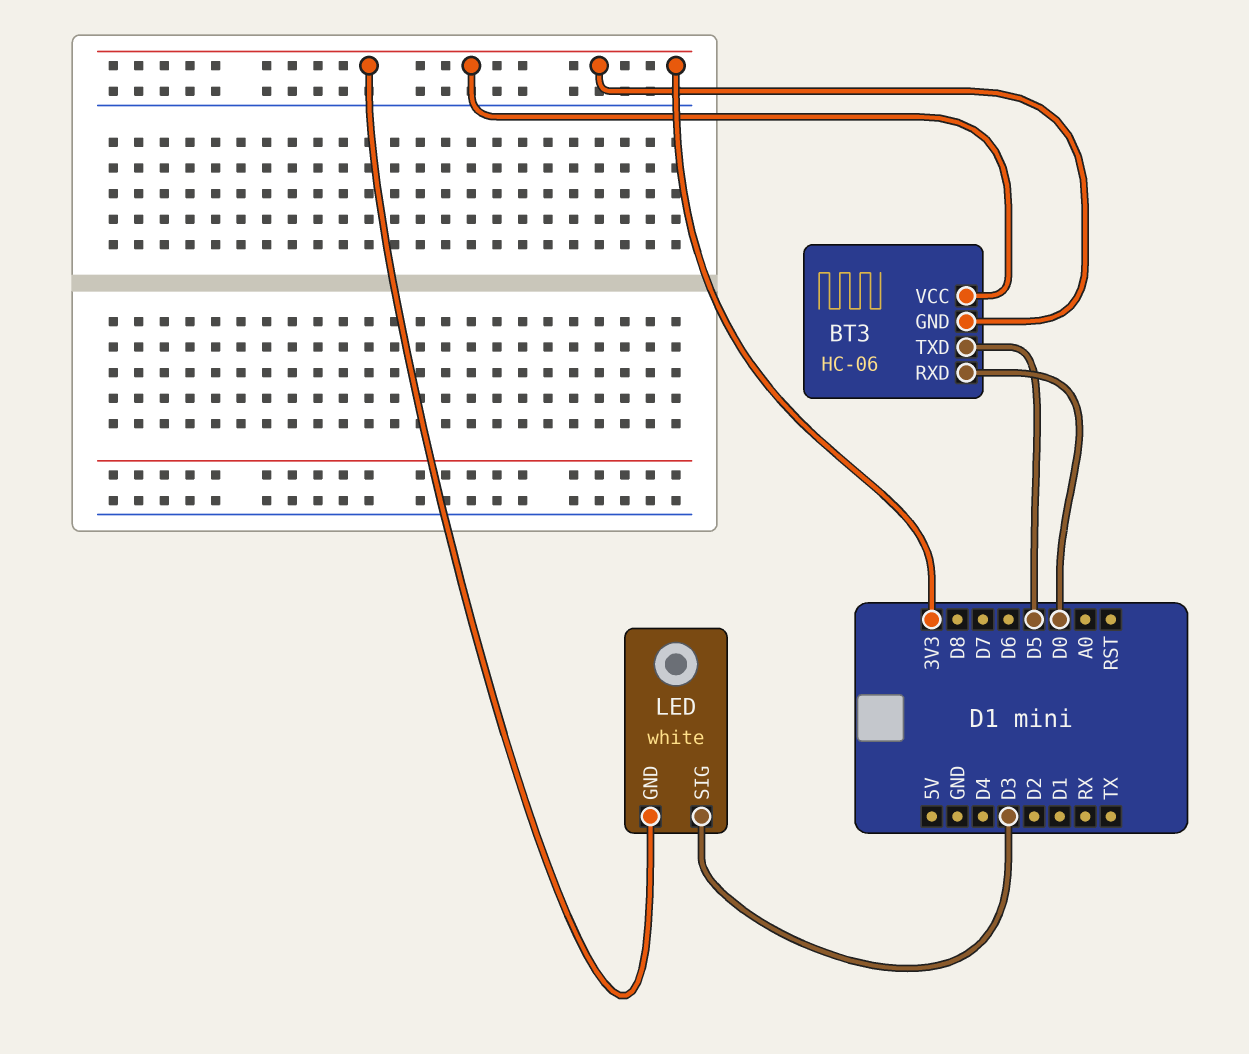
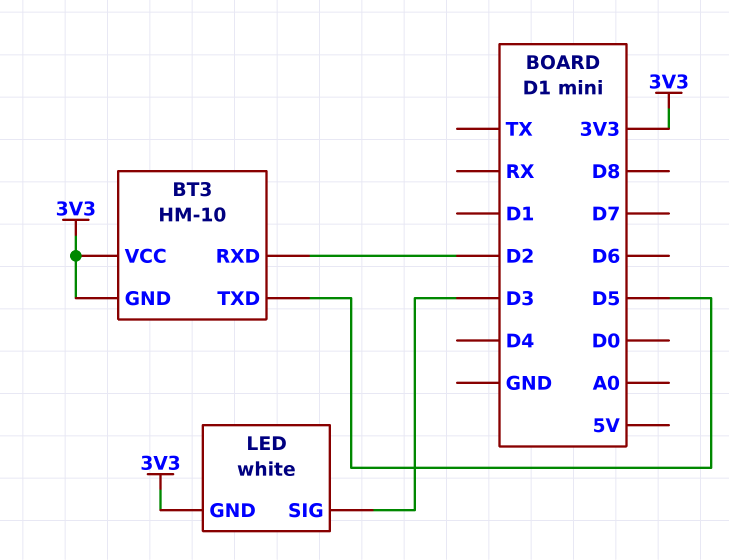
BT3: HC-06 -> HM-10
BT3 pin RXD: D0 -> D2

